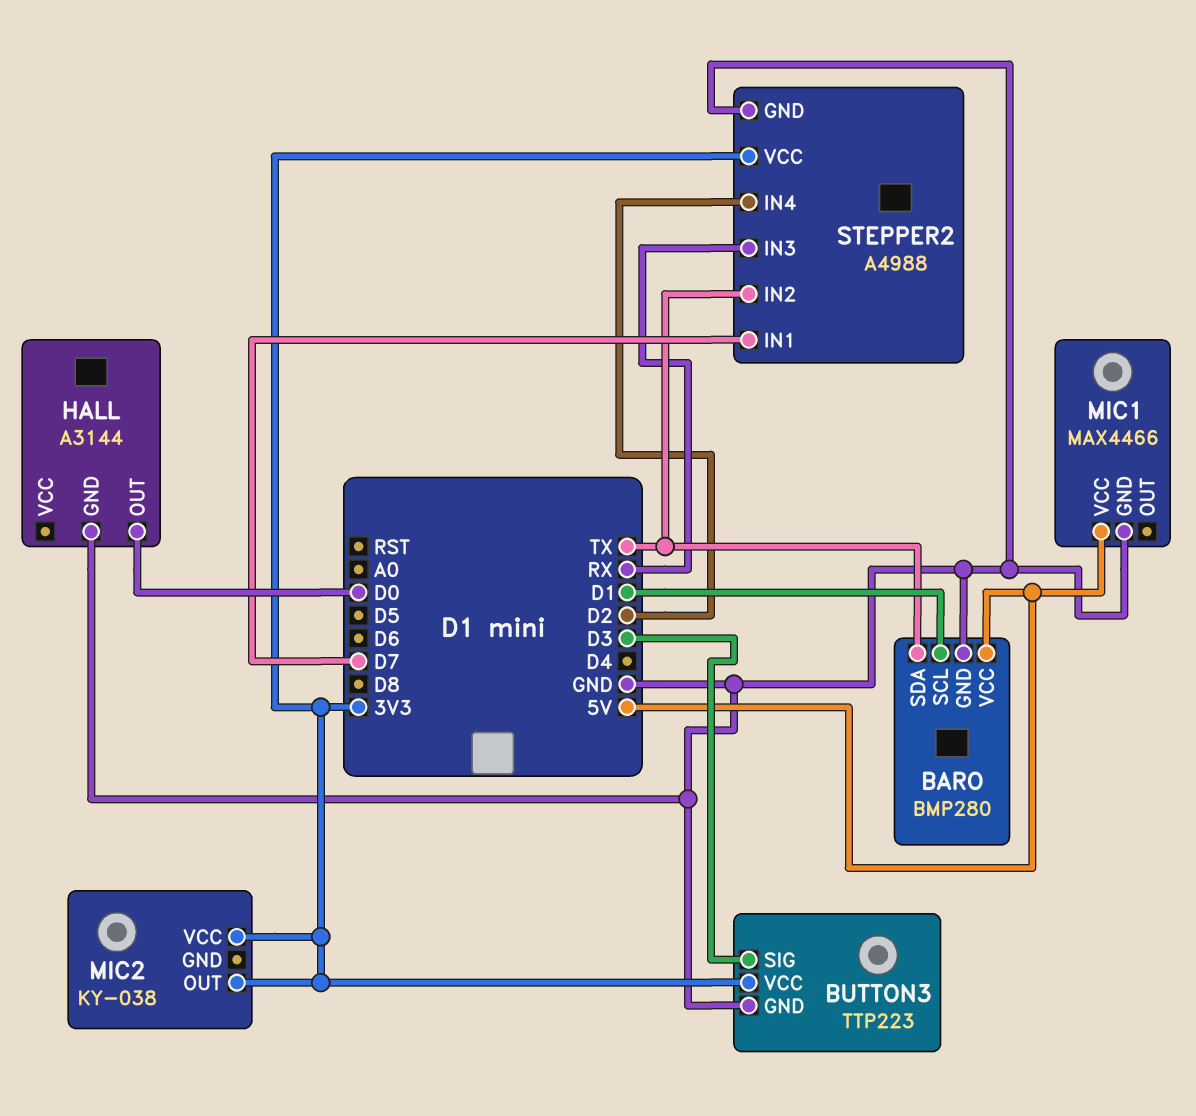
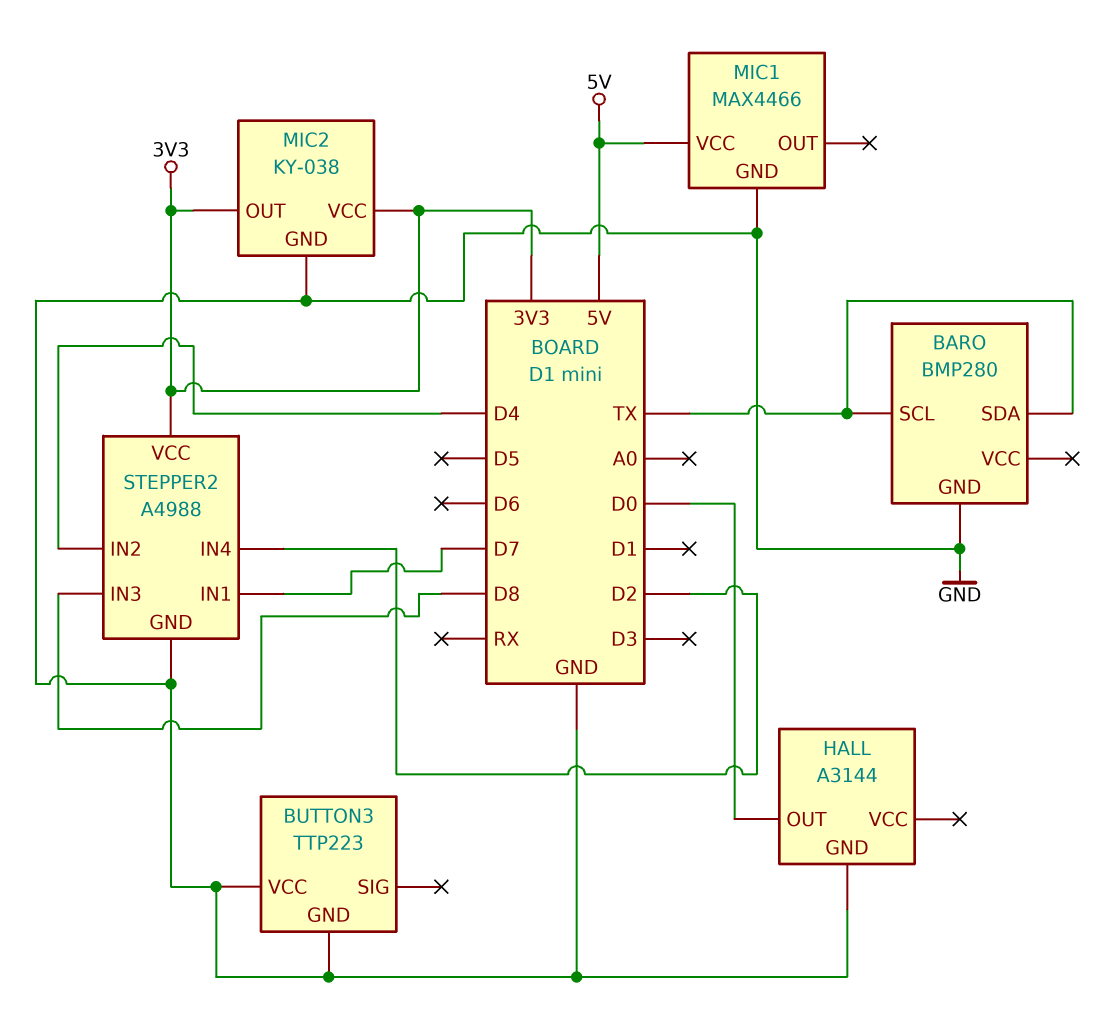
BARO pin SCL: D1 -> TX
BARO pin VCC: 5V -> none
BUTTON3 pin SIG: D3 -> none
BUTTON3 pin VCC: 3V3 -> GND
MIC2 pin GND: none -> GND
STEPPER2 pin IN2: TX -> D4
STEPPER2 pin IN3: RX -> D8

